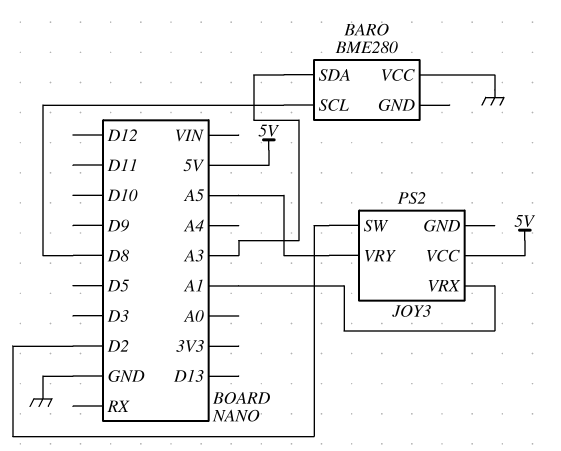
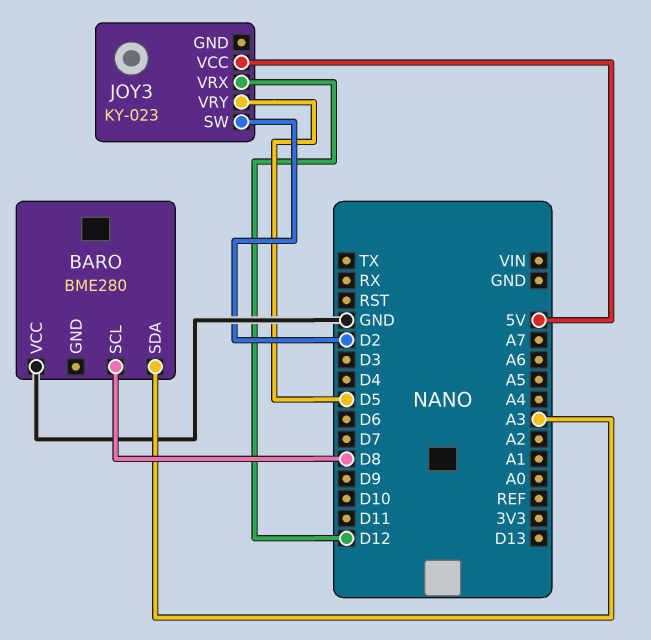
JOY3: PS2 -> KY-023
JOY3 pin VRX: A1 -> D12
JOY3 pin VRY: A5 -> D5

